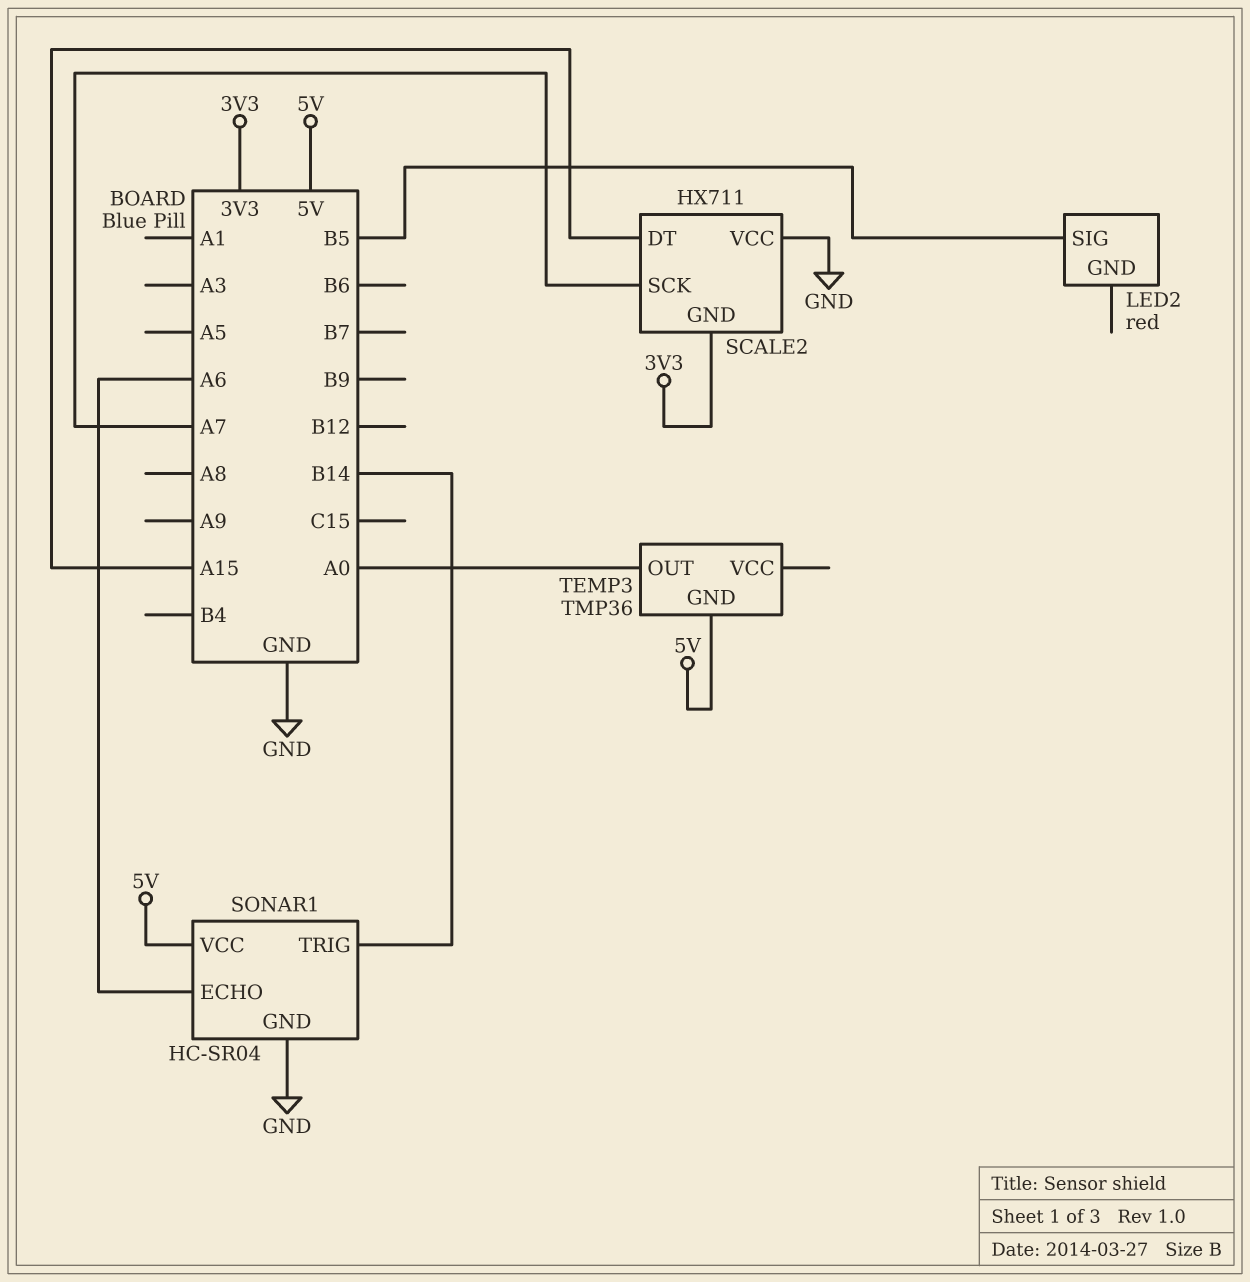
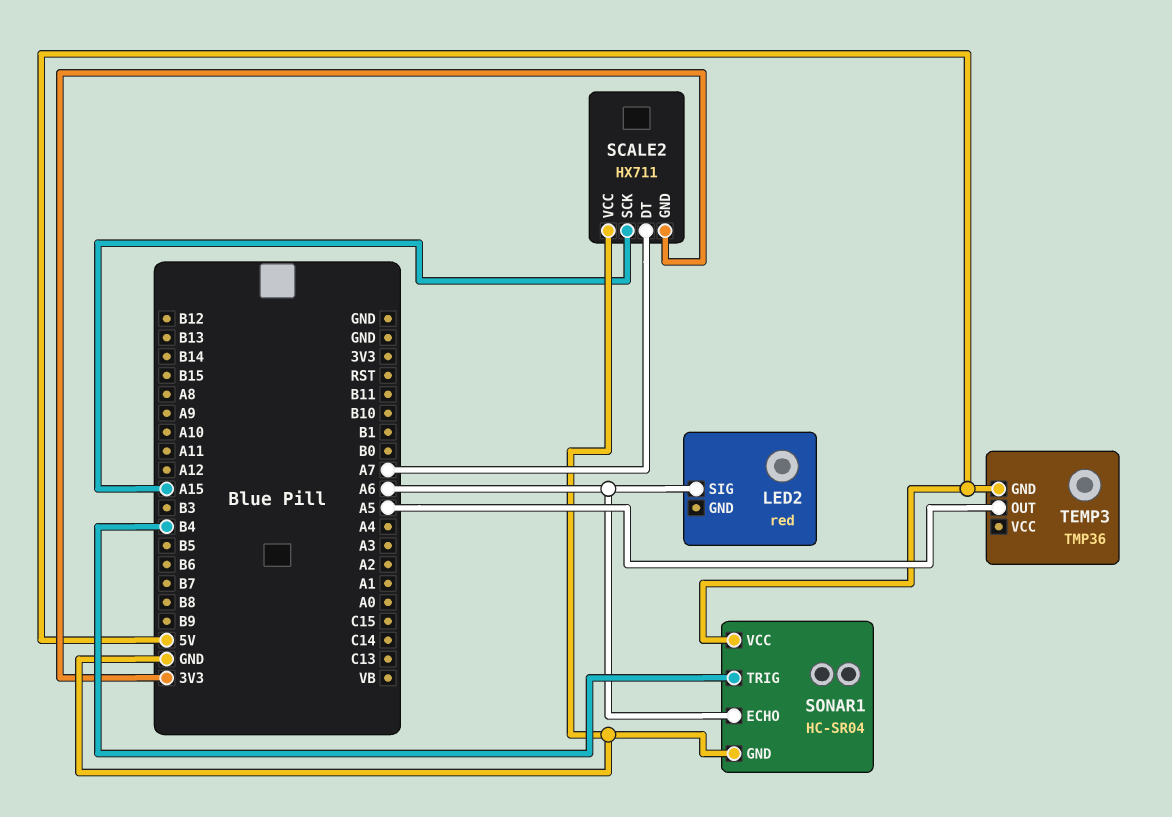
LED2 pin SIG: B5 -> A6
SCALE2 pin DT: A15 -> A7
SCALE2 pin SCK: A7 -> A15
SONAR1 pin TRIG: B14 -> B4
TEMP3 pin OUT: A0 -> A5

